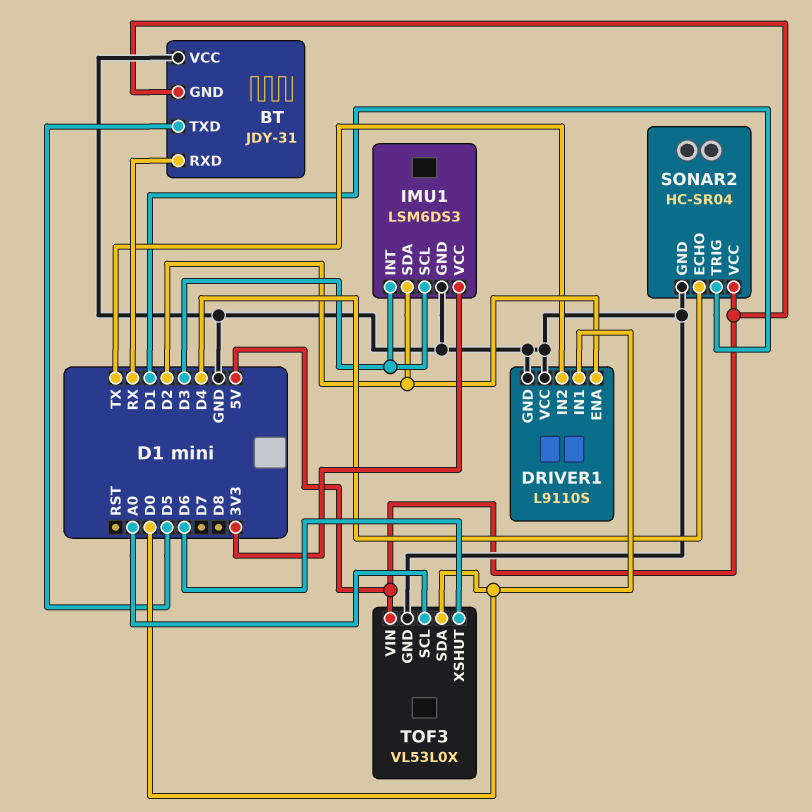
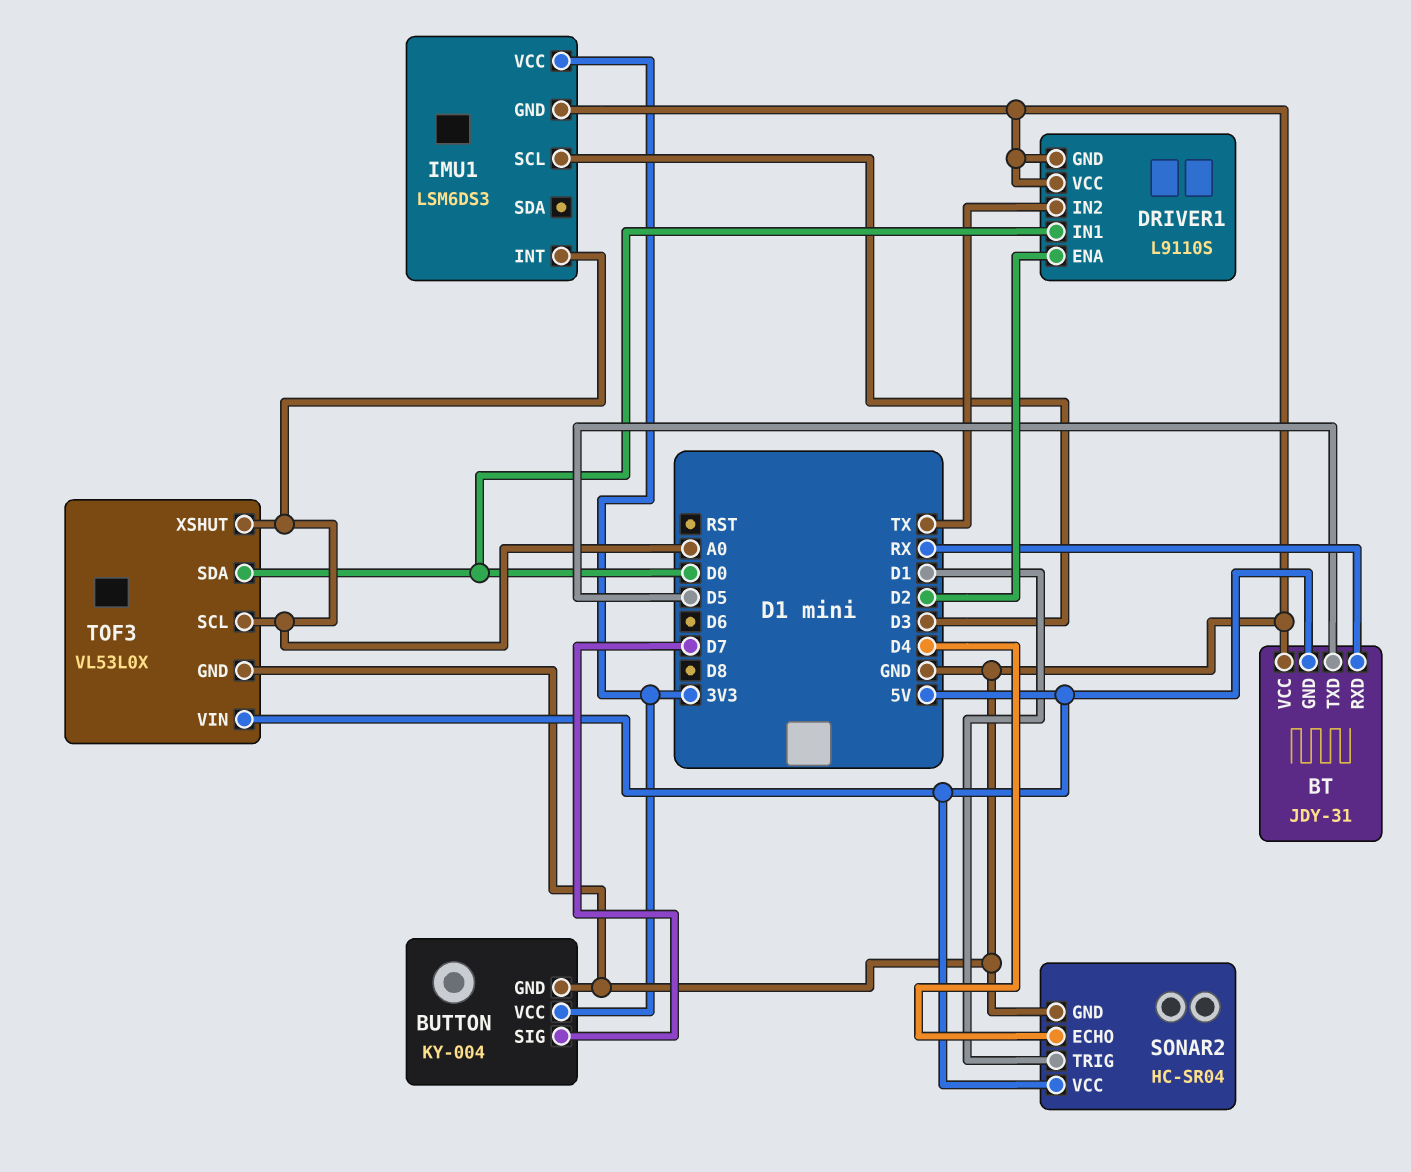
BUTTON: none -> KY-004
BUTTON pin GND: none -> GND
BUTTON pin SIG: none -> D7
BUTTON pin VCC: none -> 3V3
IMU1 pin INT: D3 -> A0
IMU1 pin SDA: D2 -> none
TOF3 pin XSHUT: D6 -> A0

